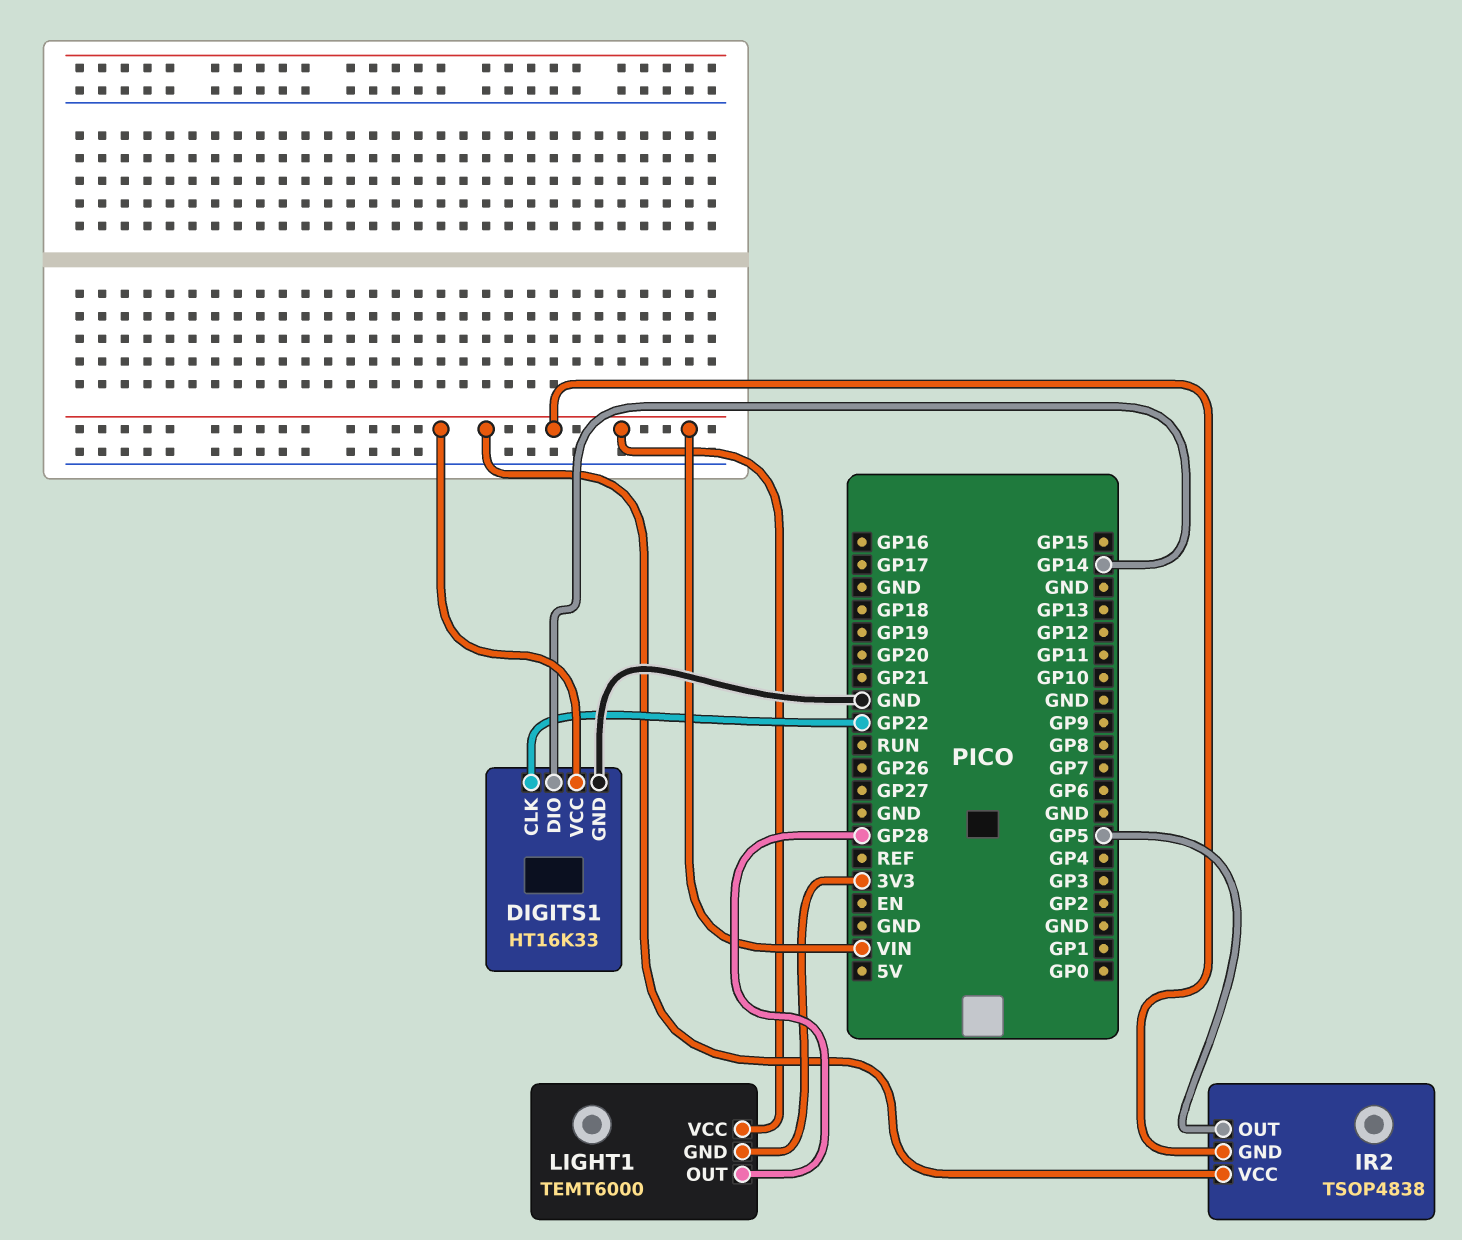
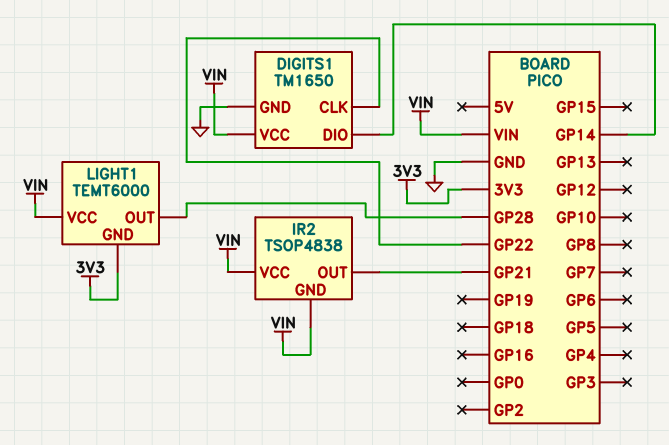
DIGITS1: HT16K33 -> TM1650
IR2 pin OUT: GP5 -> GP21

